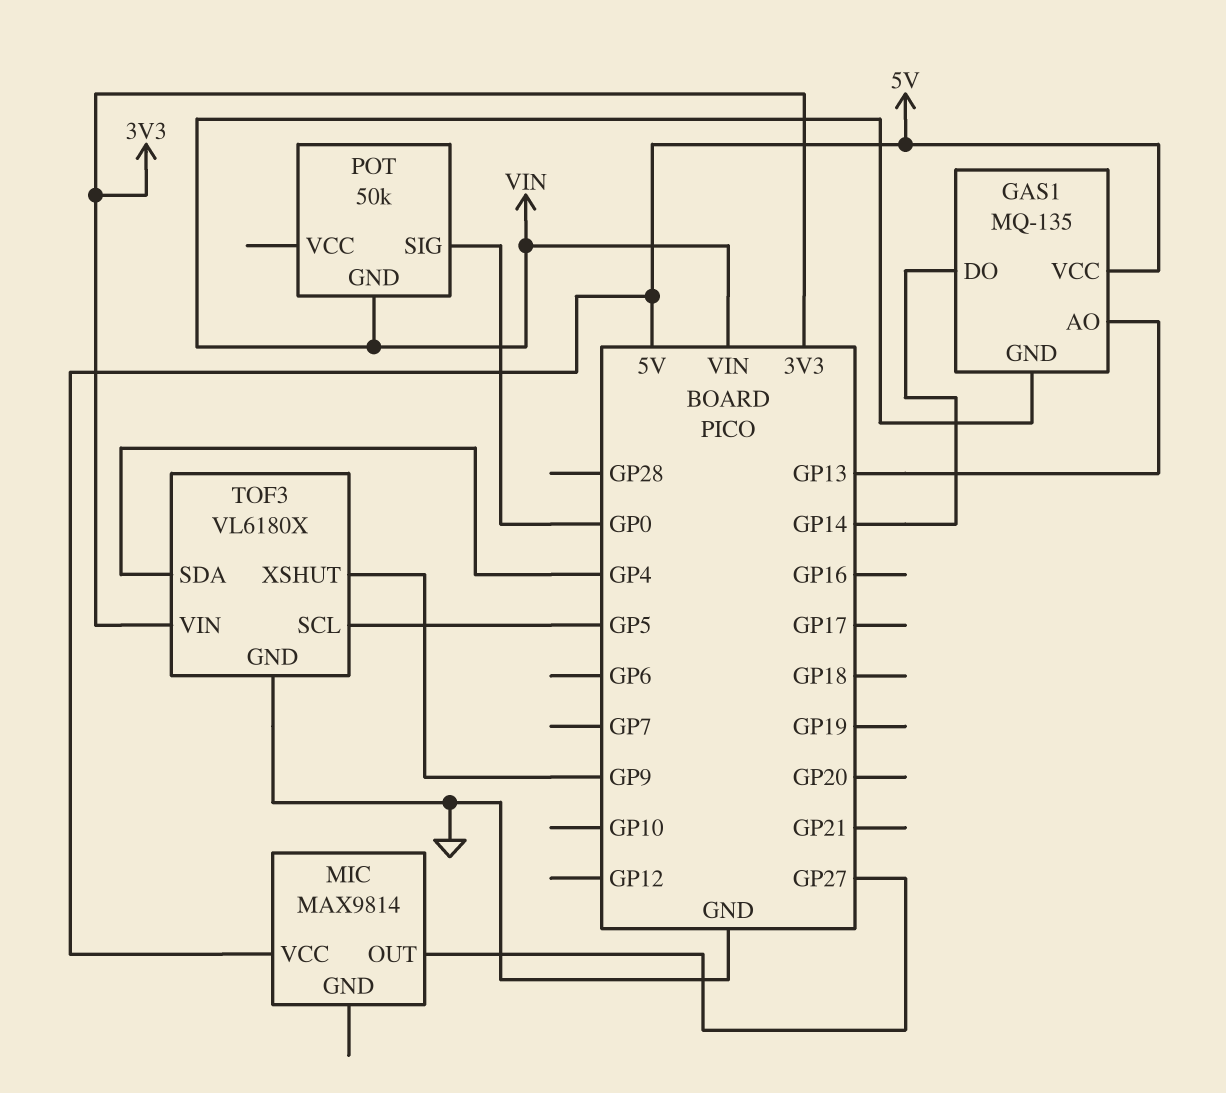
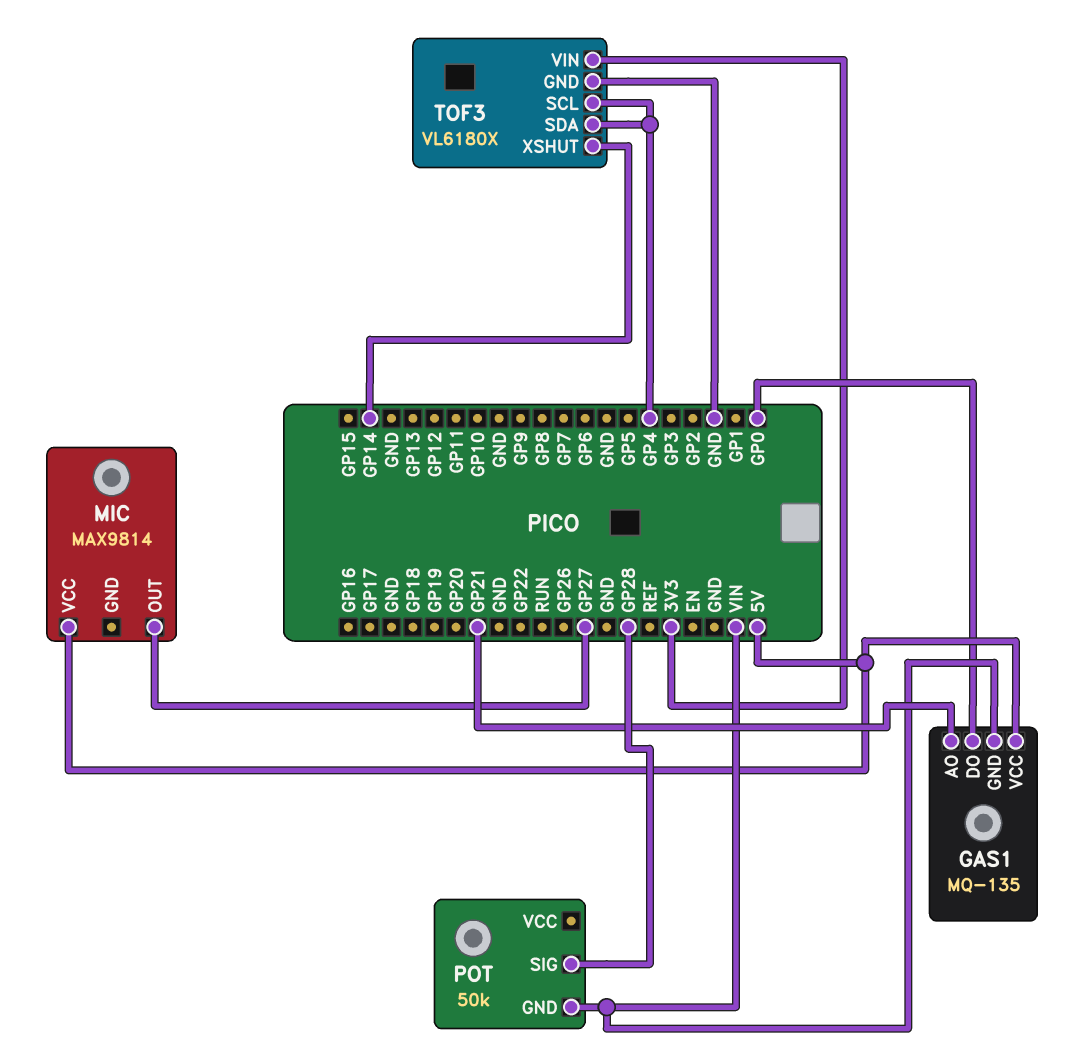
GAS1 pin AO: GP13 -> GP21
GAS1 pin DO: GP14 -> GP0
POT pin SIG: GP0 -> GP28
TOF3 pin SCL: GP5 -> GP4
TOF3 pin XSHUT: GP9 -> GP14

